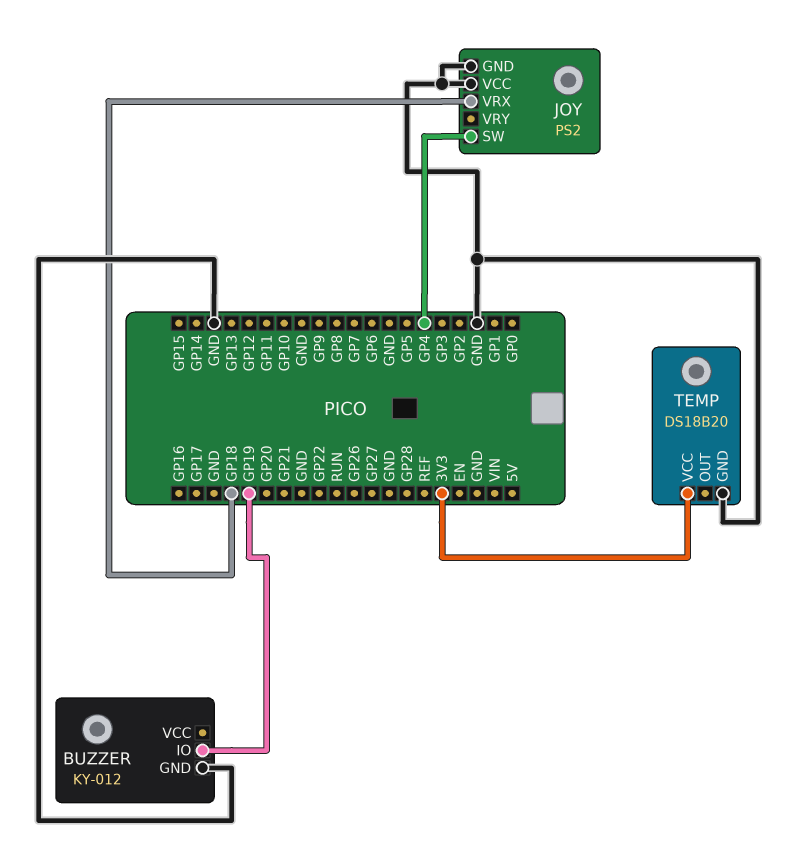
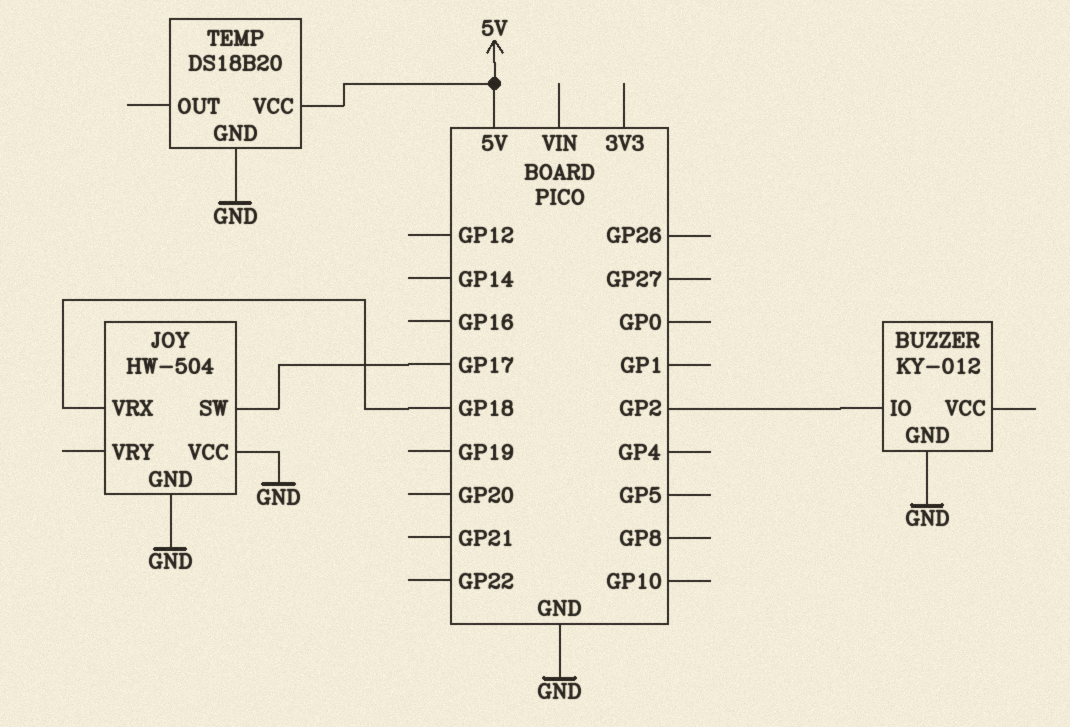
BUZZER pin IO: GP19 -> GP2
JOY: PS2 -> HW-504
JOY pin SW: GP4 -> GP17
TEMP pin VCC: 3V3 -> 5V

